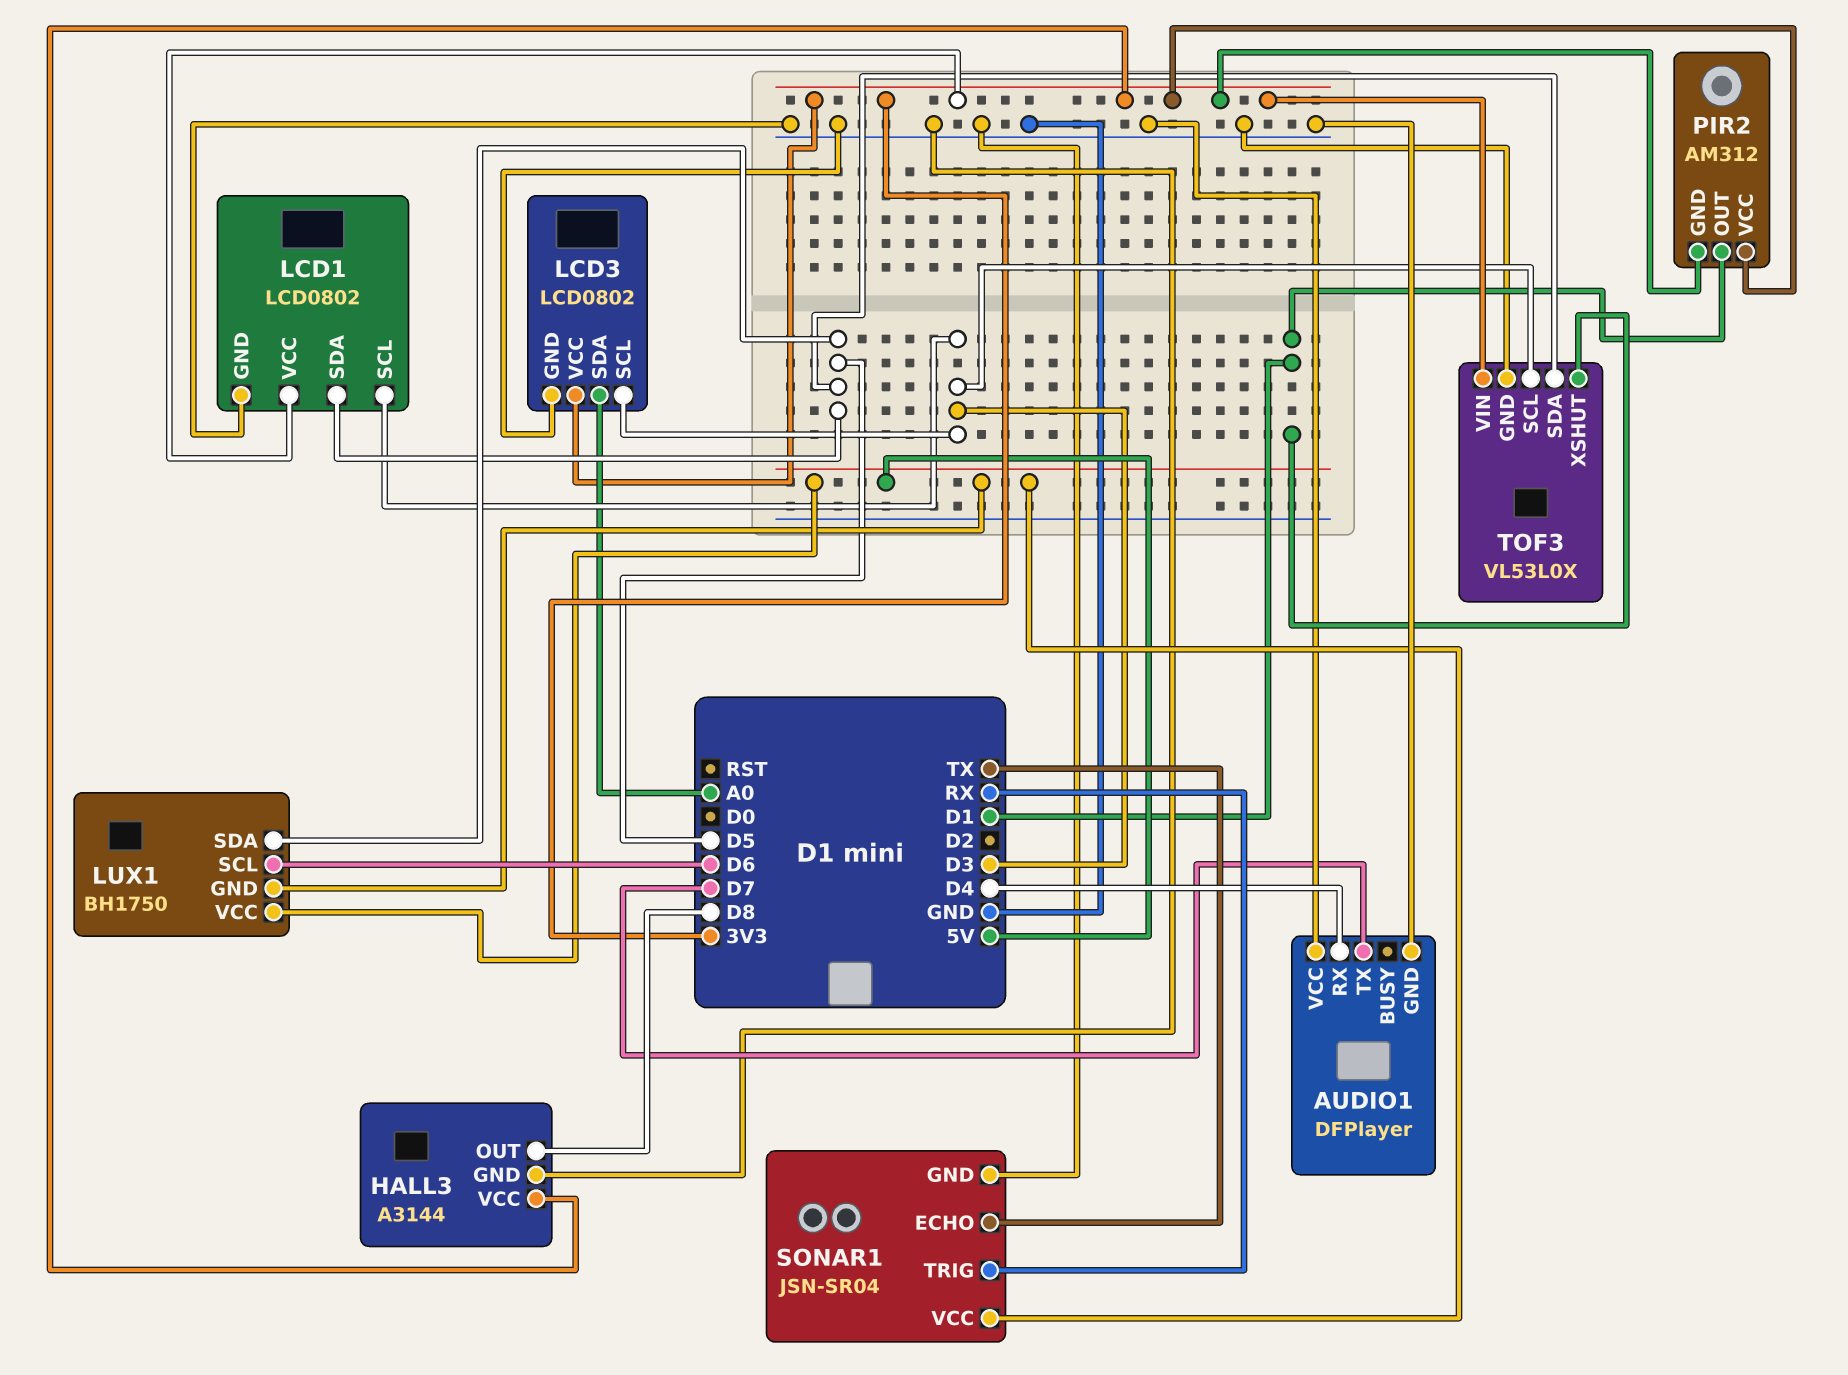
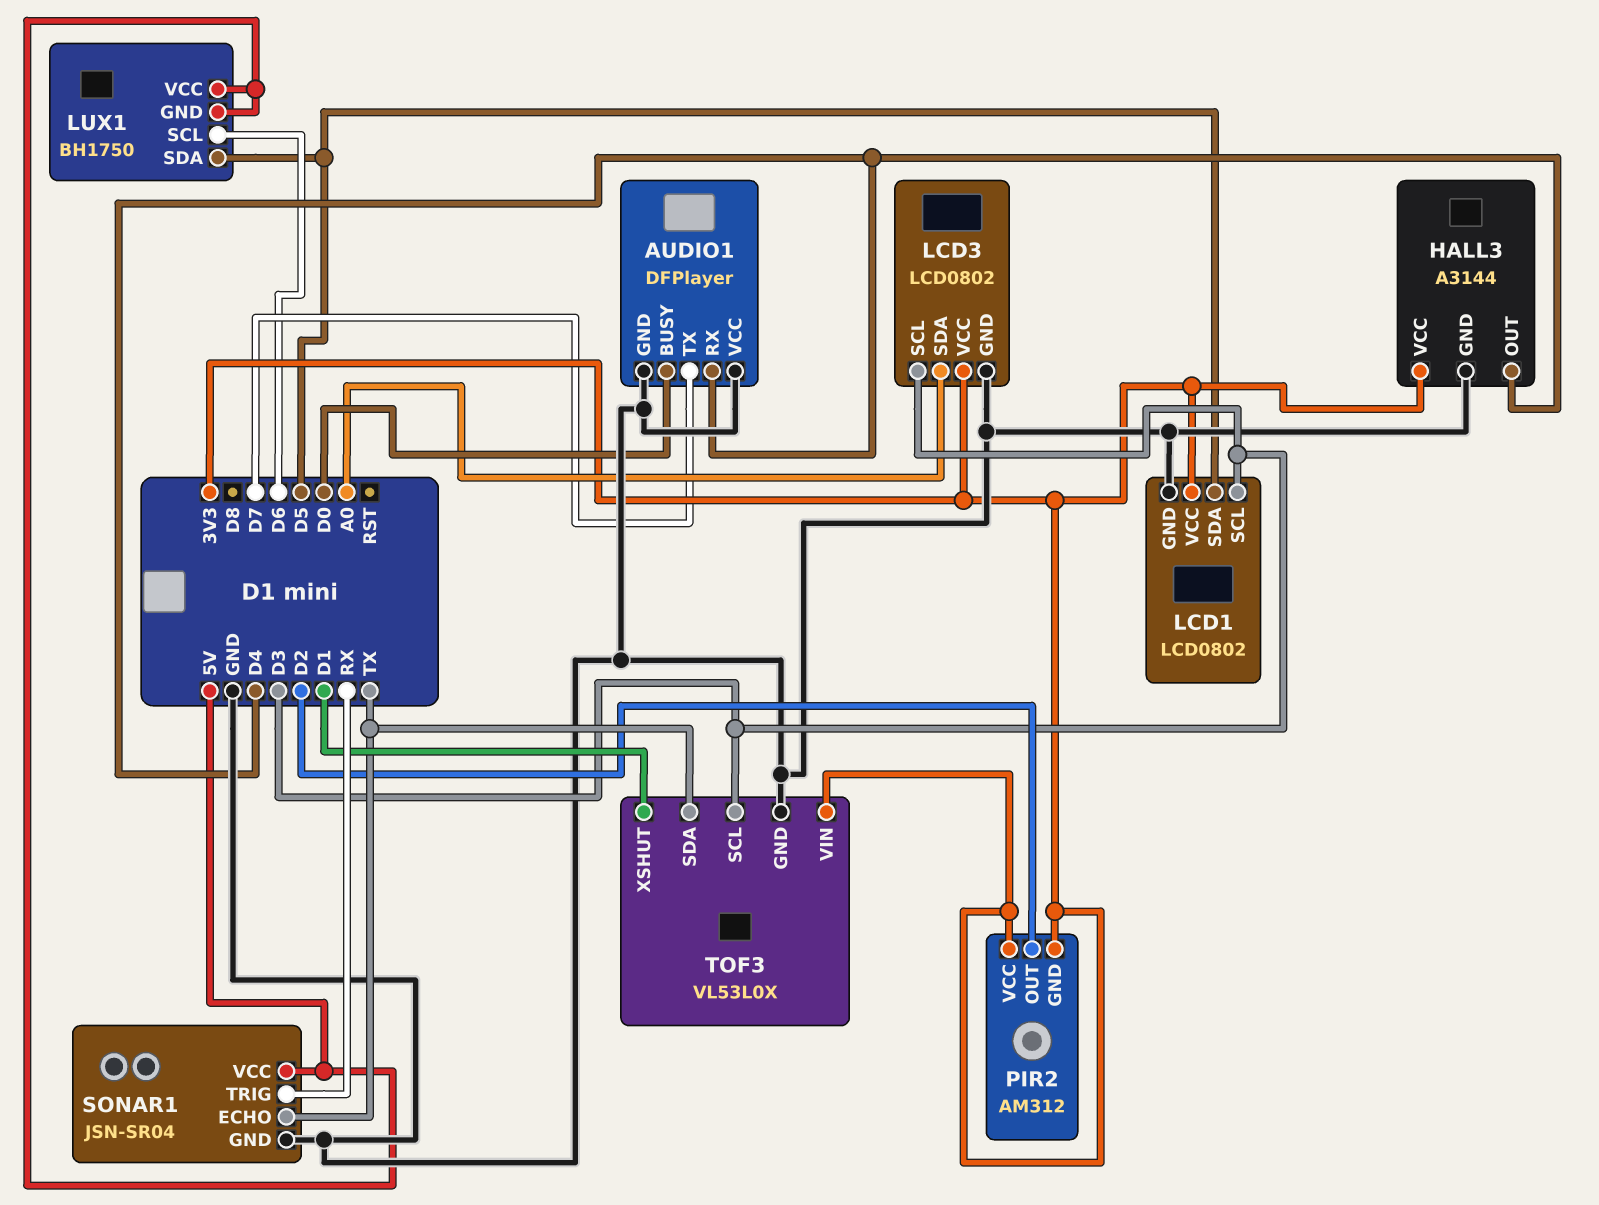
AUDIO1 pin BUSY: none -> D0
HALL3 pin OUT: D8 -> D4
PIR2 pin OUT: D1 -> D2
TOF3 pin SDA: D5 -> TX

